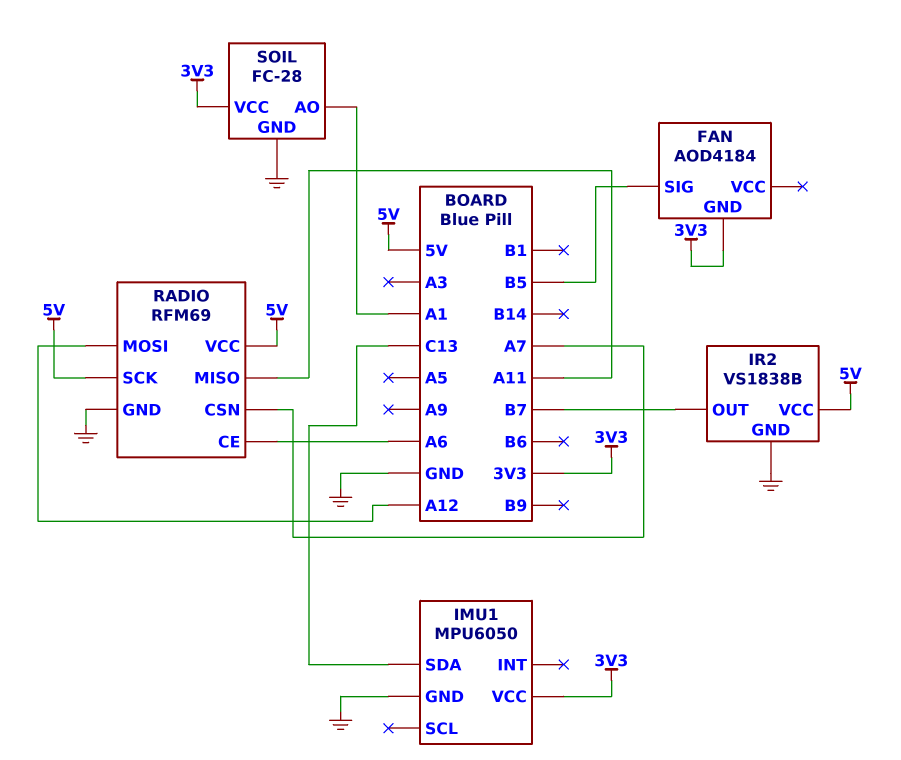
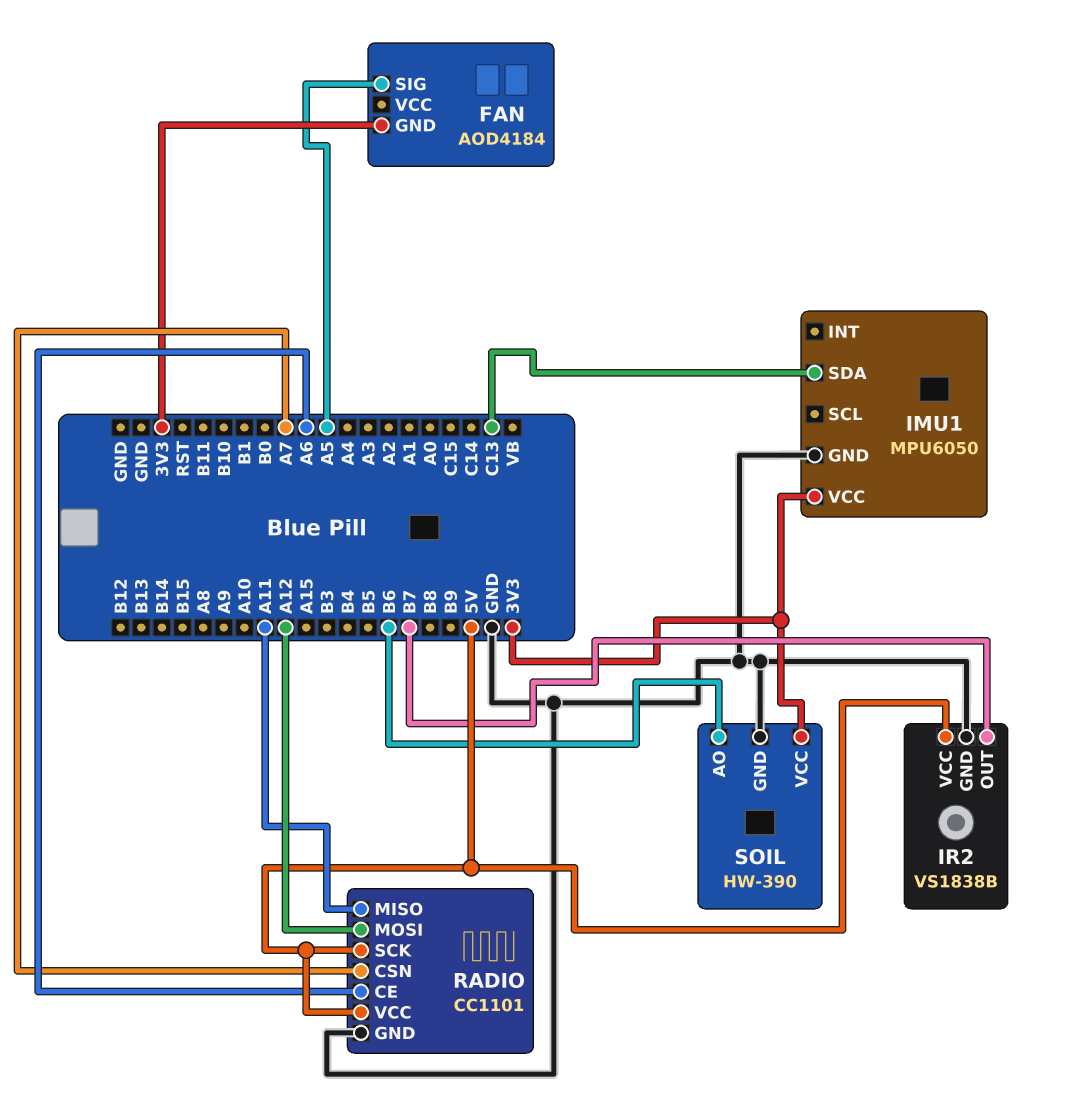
FAN pin SIG: B5 -> A5
RADIO: RFM69 -> CC1101
SOIL: FC-28 -> HW-390
SOIL pin AO: A1 -> B6

